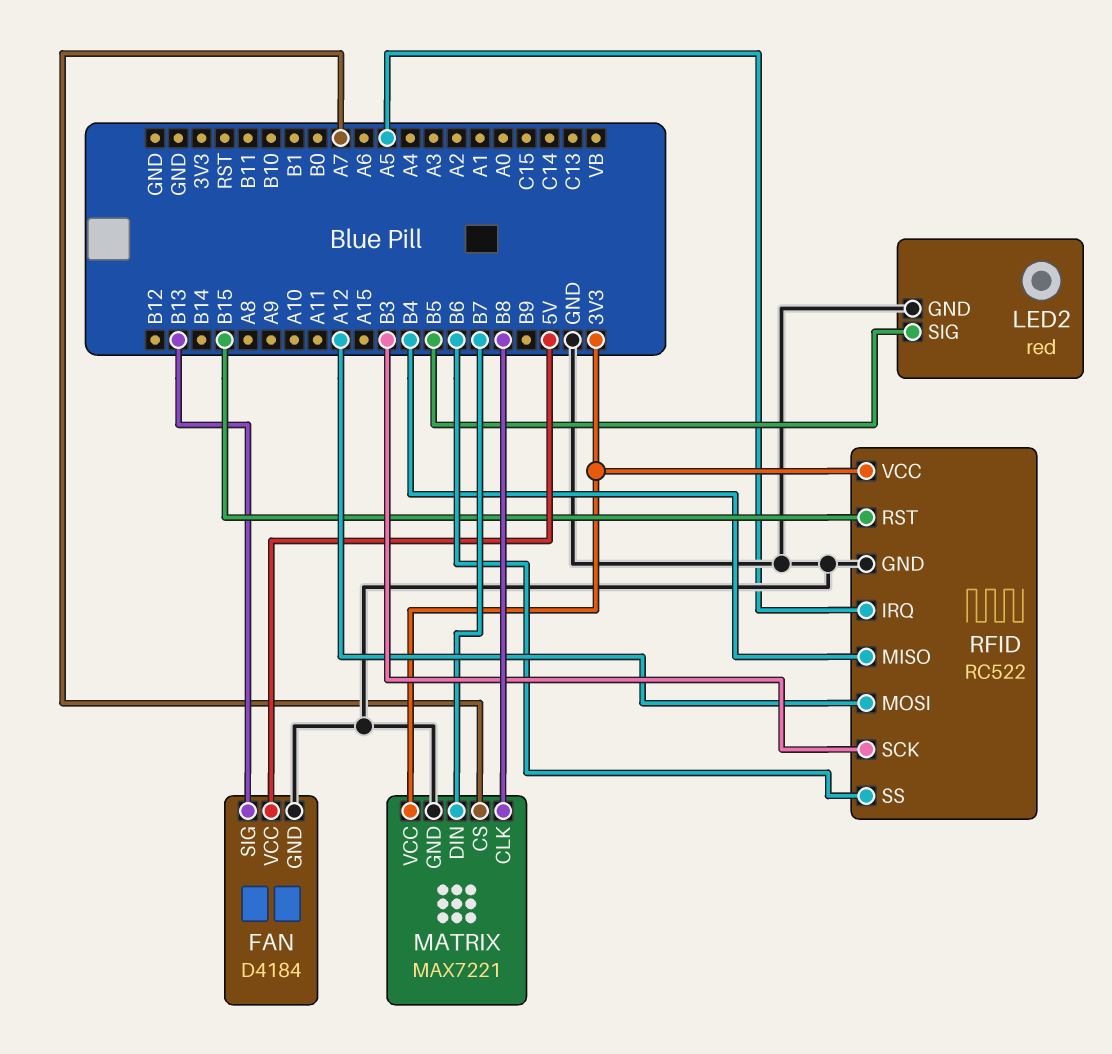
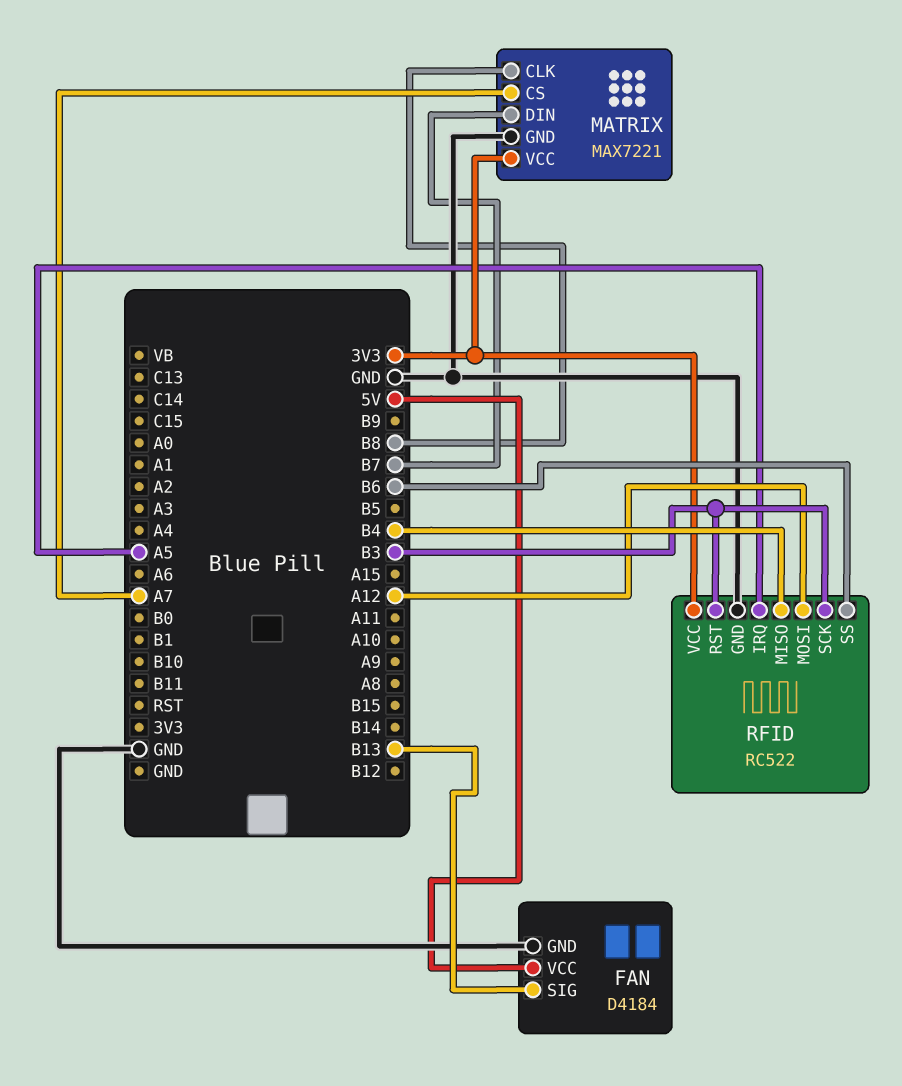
LED2: red -> none
LED2 pin GND: GND -> none
LED2 pin SIG: B5 -> none
RFID pin RST: B15 -> B3

